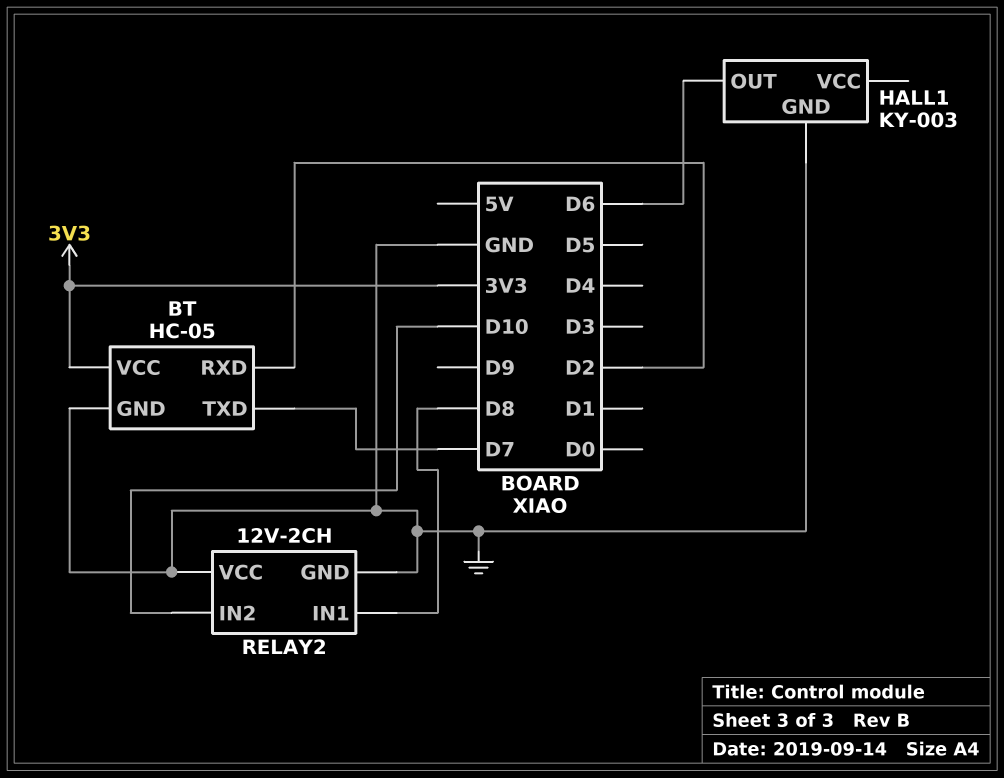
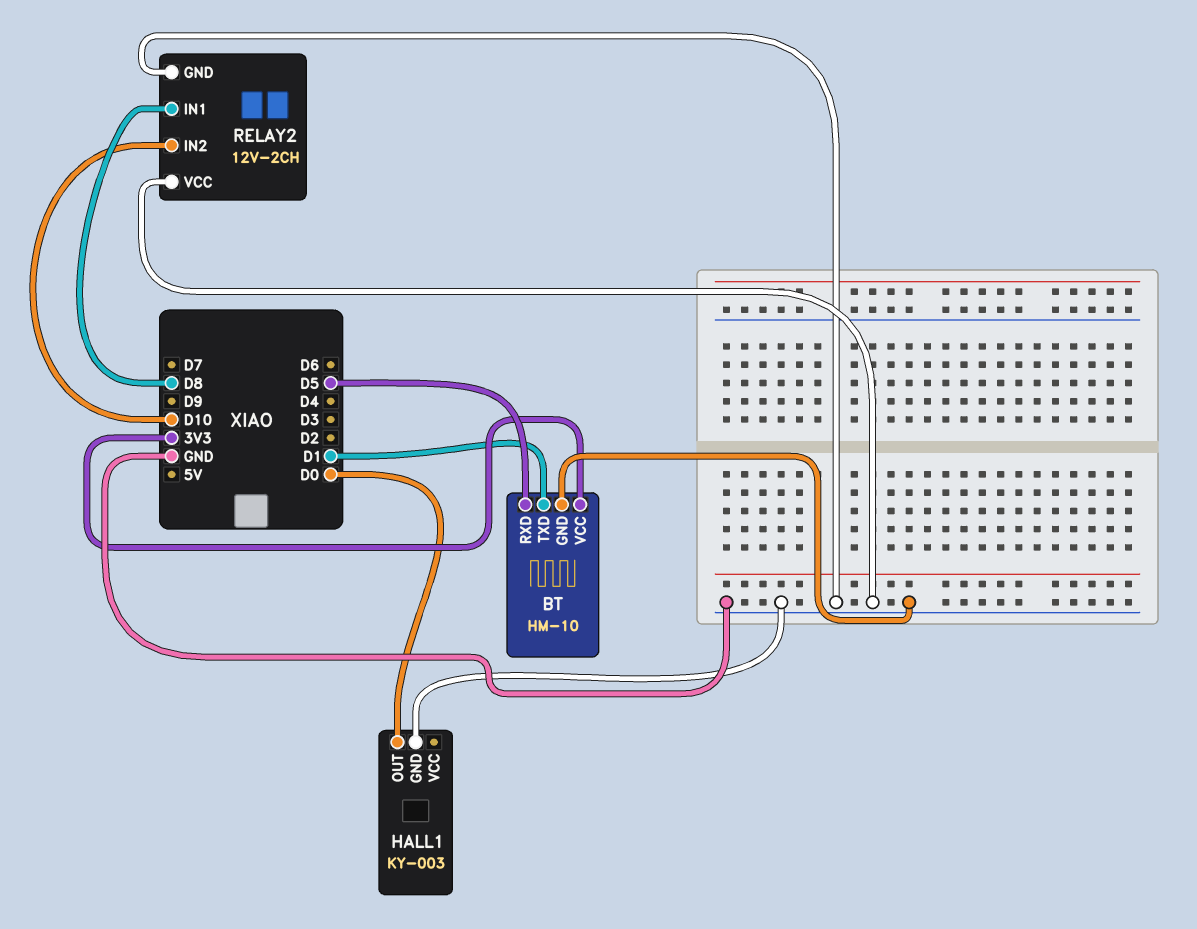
BT: HC-05 -> HM-10
BT pin RXD: D2 -> D5
BT pin TXD: D7 -> D1
HALL1 pin OUT: D6 -> D0

